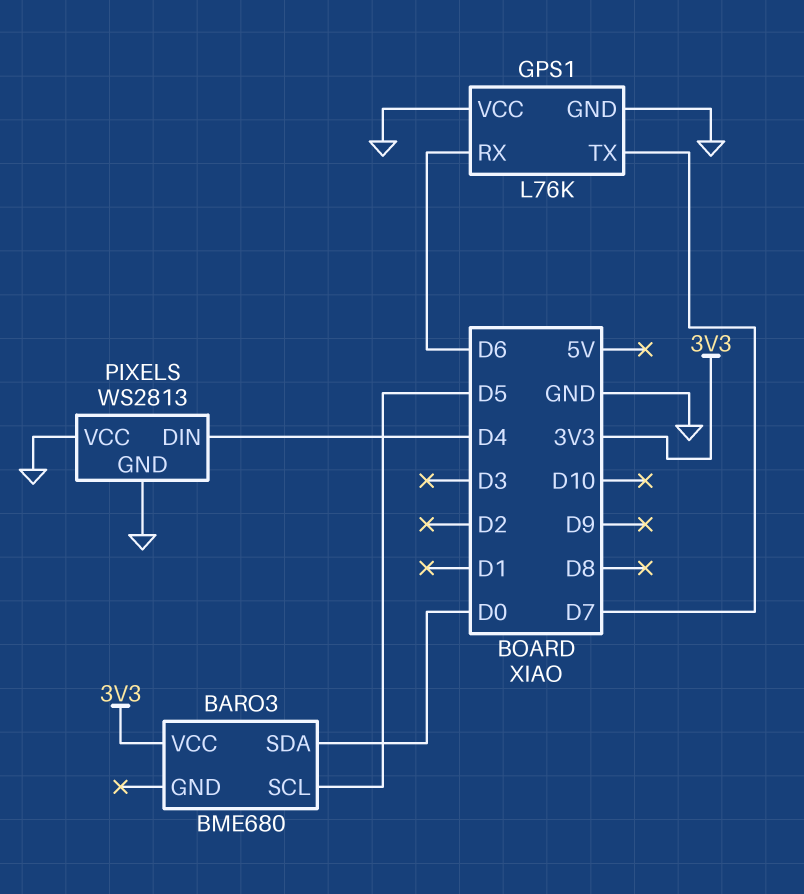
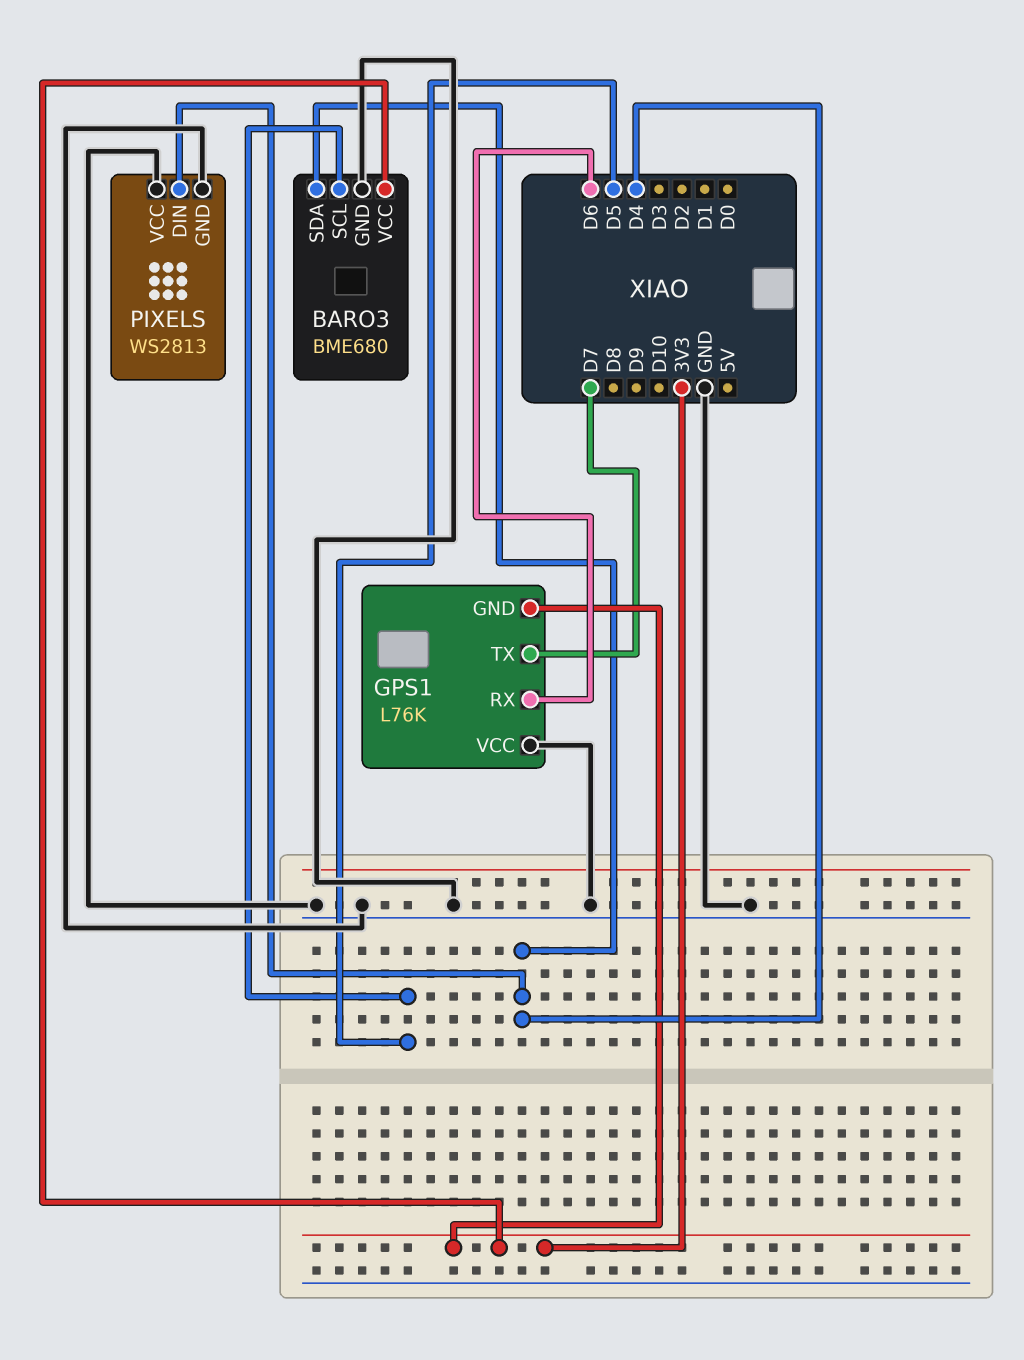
BARO3 pin GND: none -> GND
BARO3 pin SDA: D0 -> D4
GPS1 pin GND: GND -> 3V3

